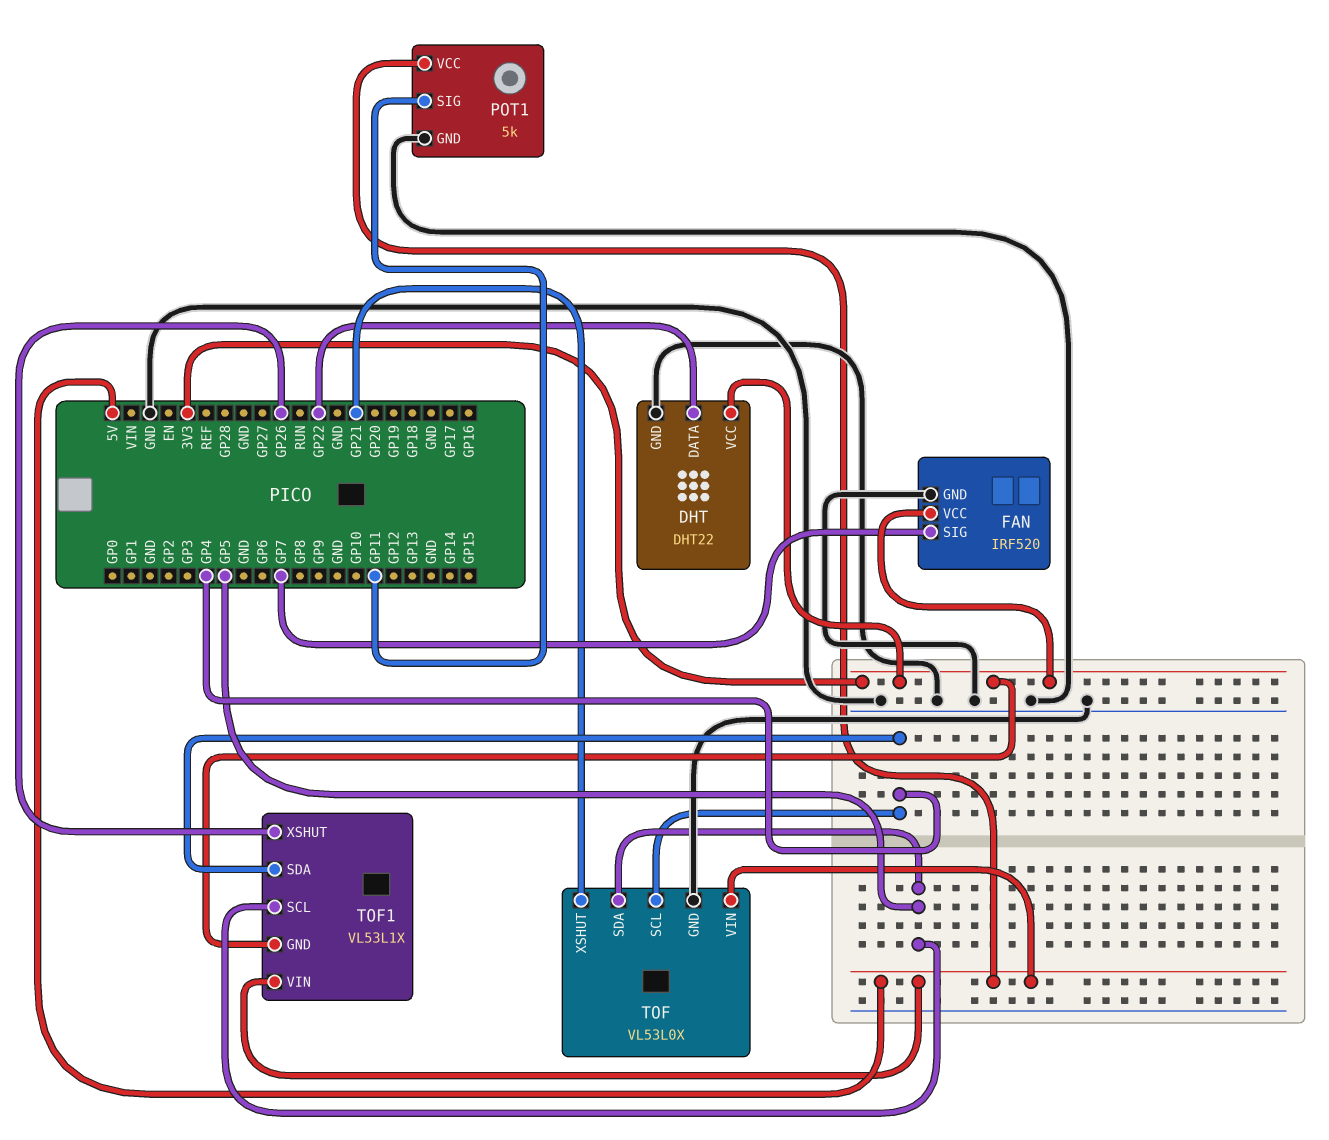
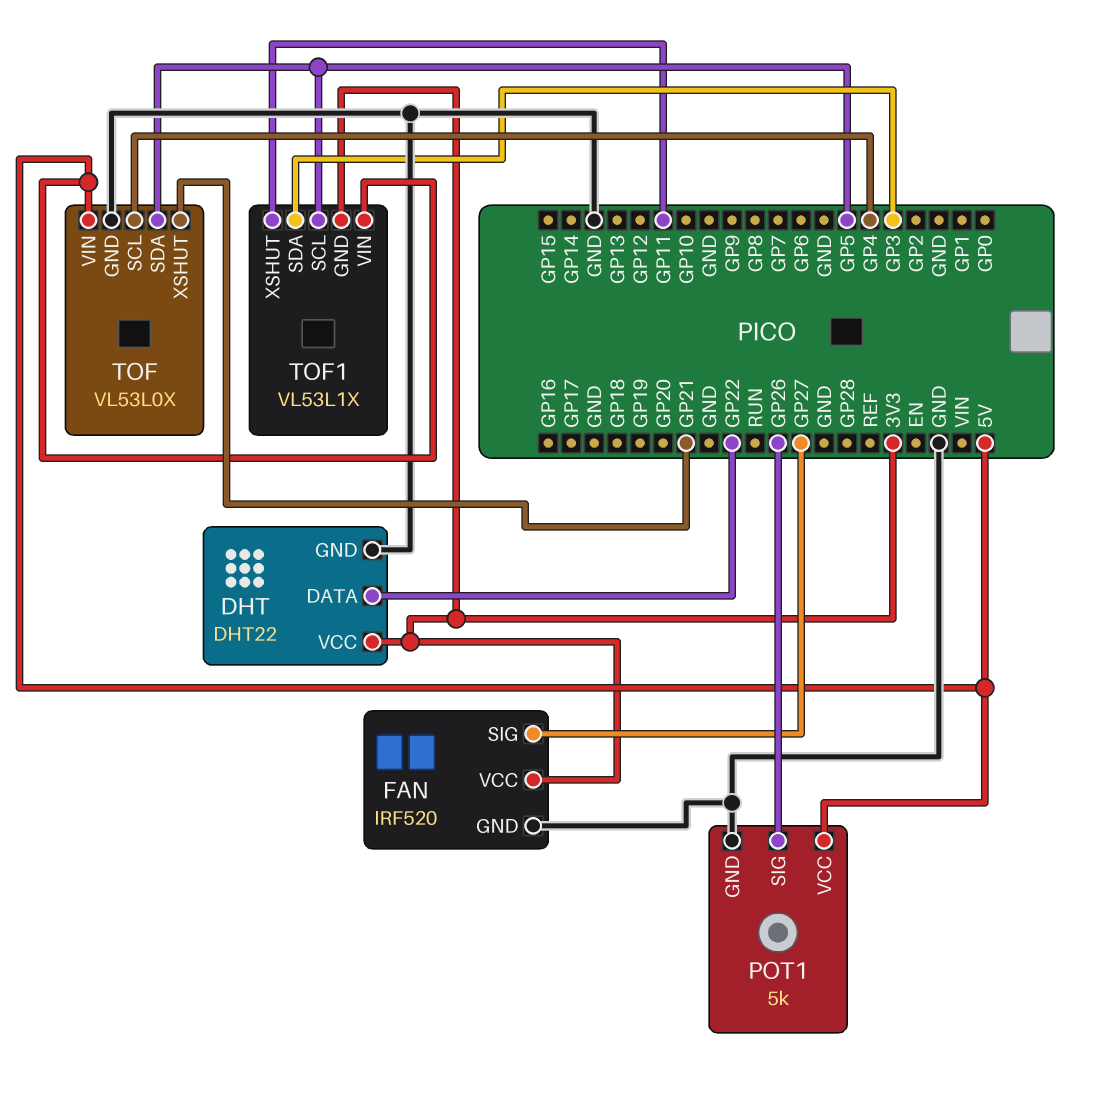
FAN pin SIG: GP7 -> GP27
POT1 pin SIG: GP11 -> GP26
TOF1 pin SDA: GP4 -> GP3
TOF1 pin XSHUT: GP26 -> GP11

